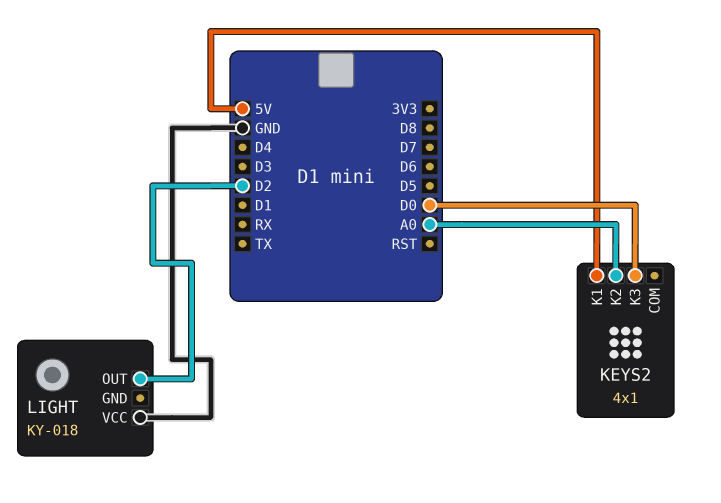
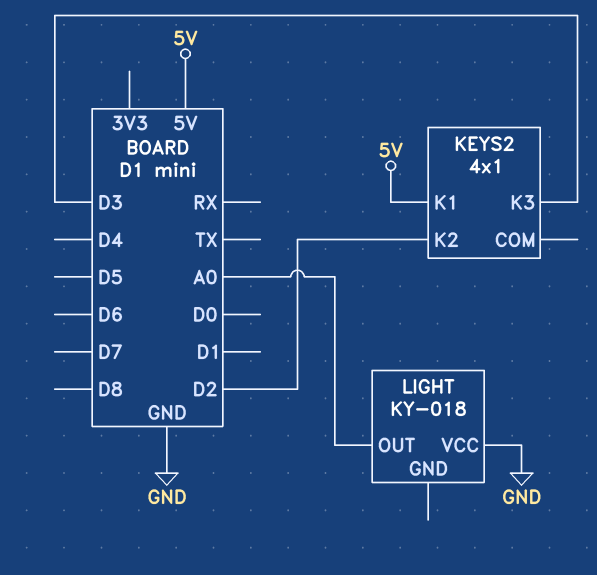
KEYS2 pin K2: A0 -> D2
KEYS2 pin K3: D0 -> D3
LIGHT pin OUT: D2 -> A0

